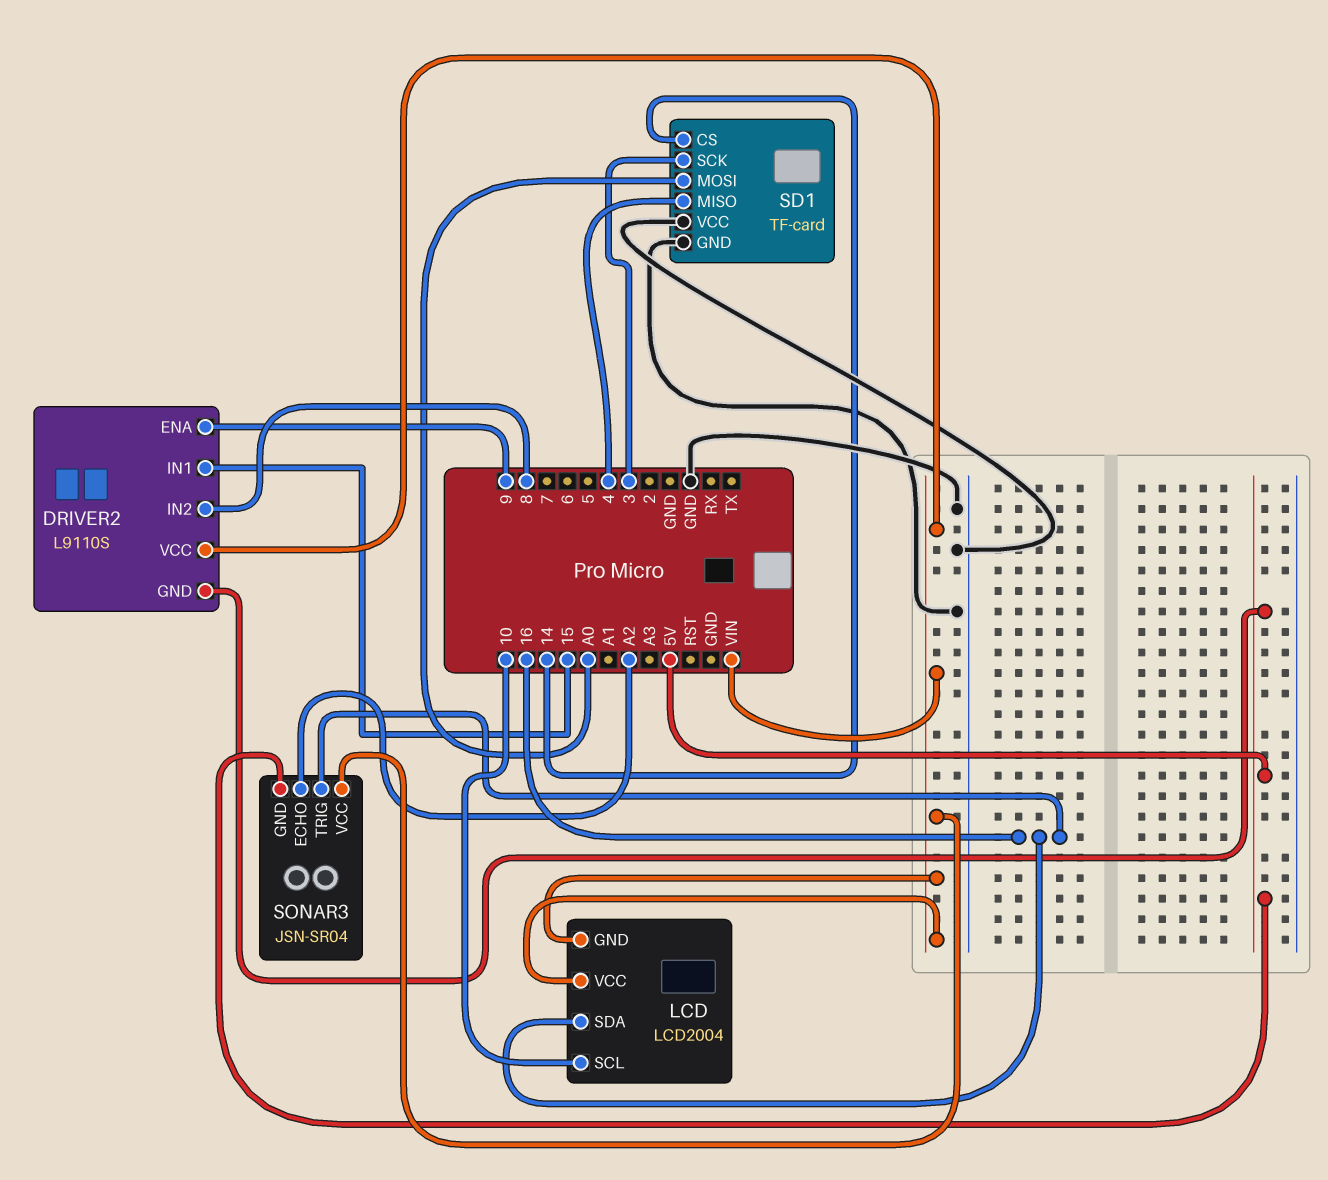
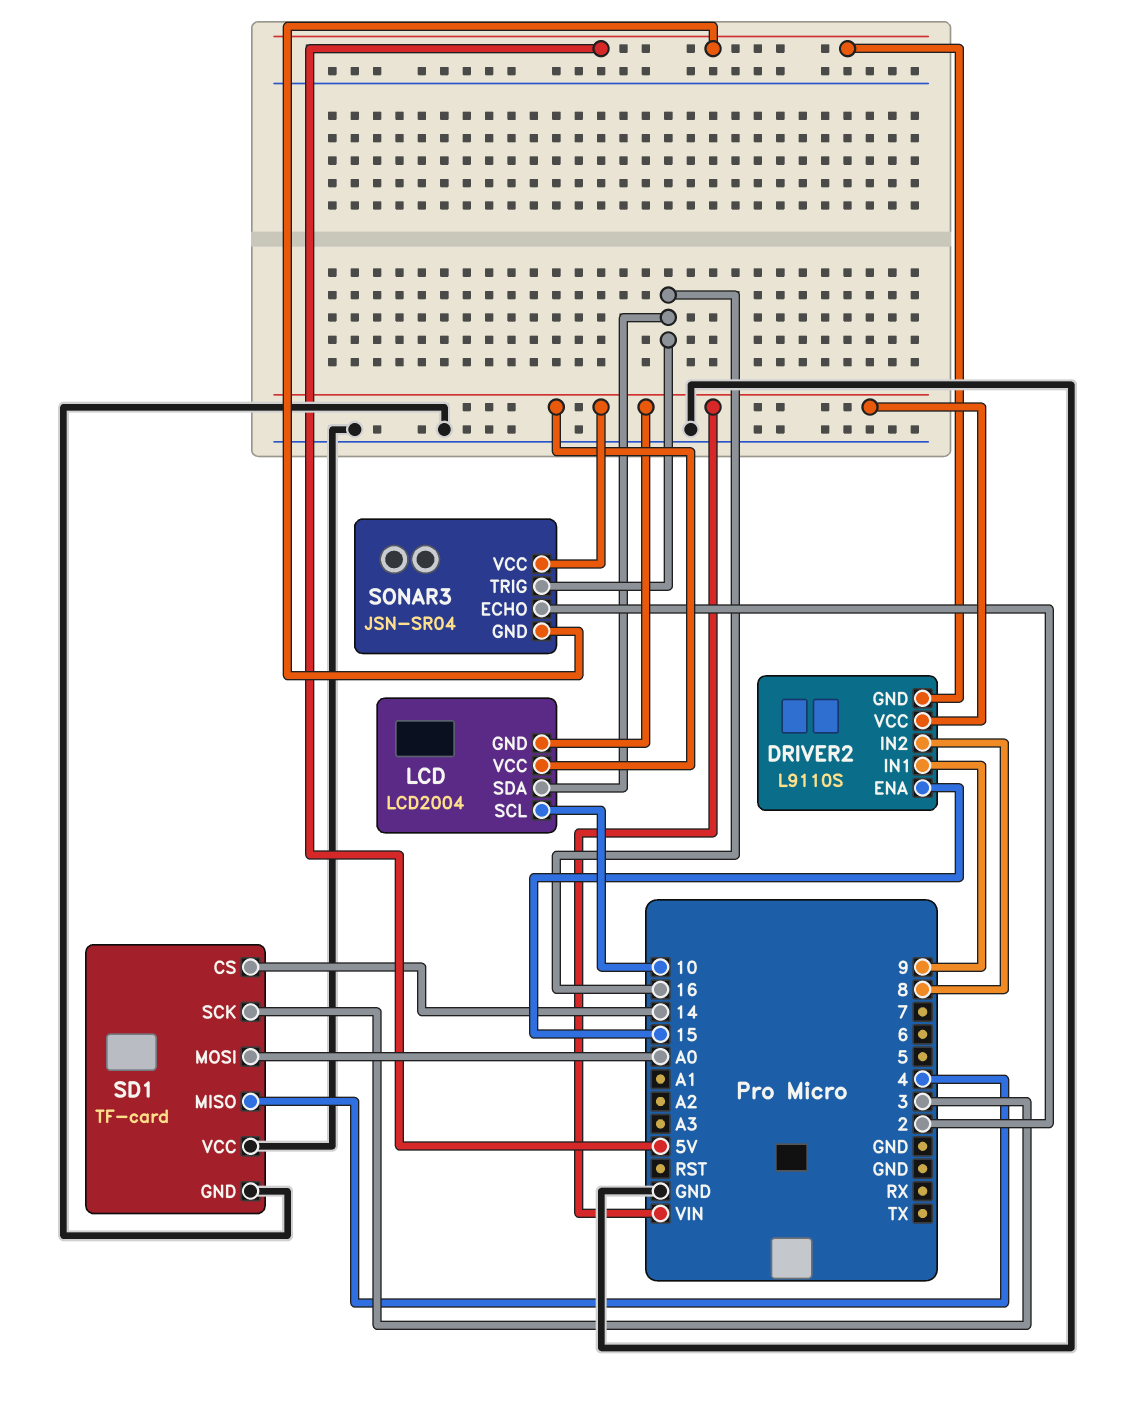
DRIVER2 pin ENA: 9 -> 15
DRIVER2 pin IN1: 15 -> 9
SONAR3 pin ECHO: A2 -> 2

